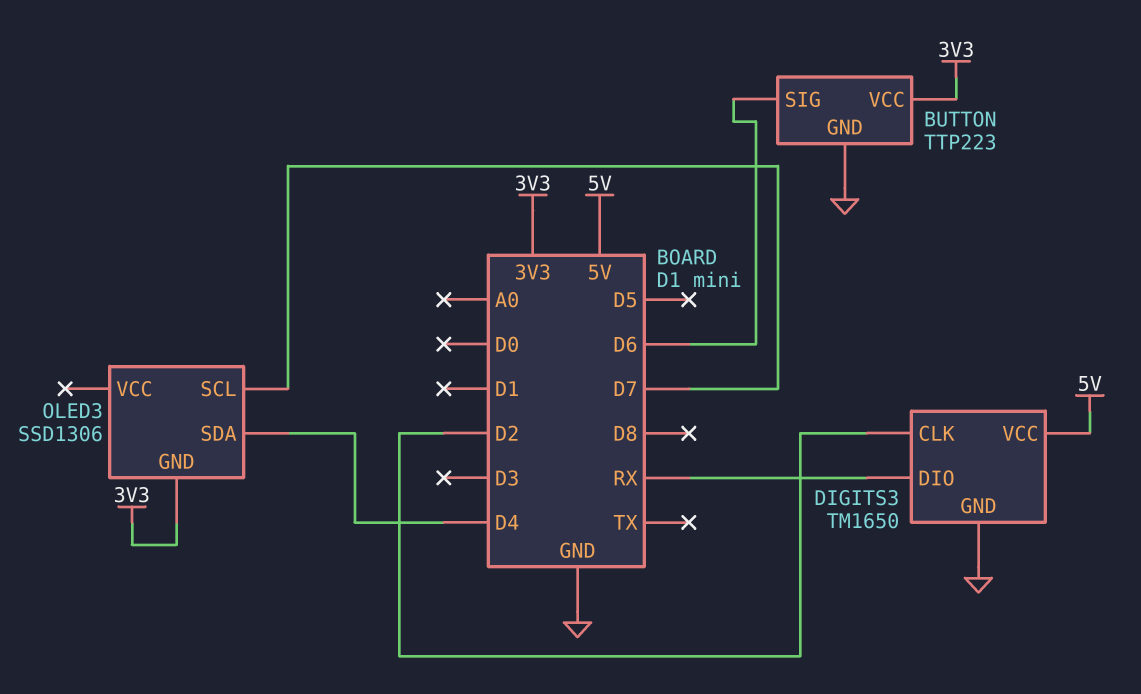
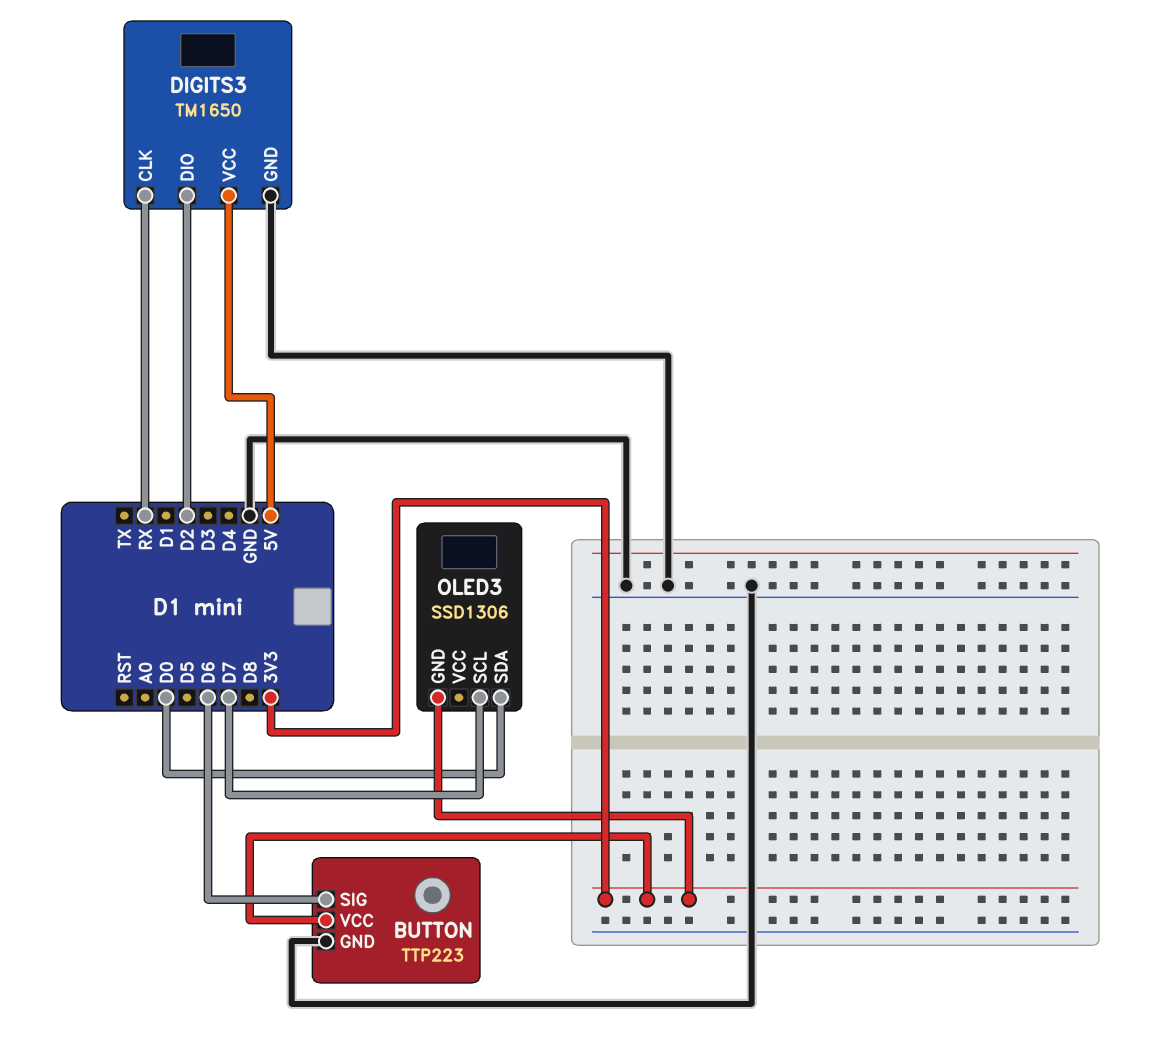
DIGITS3 pin CLK: D2 -> RX
DIGITS3 pin DIO: RX -> D2
OLED3 pin SDA: D4 -> D0

